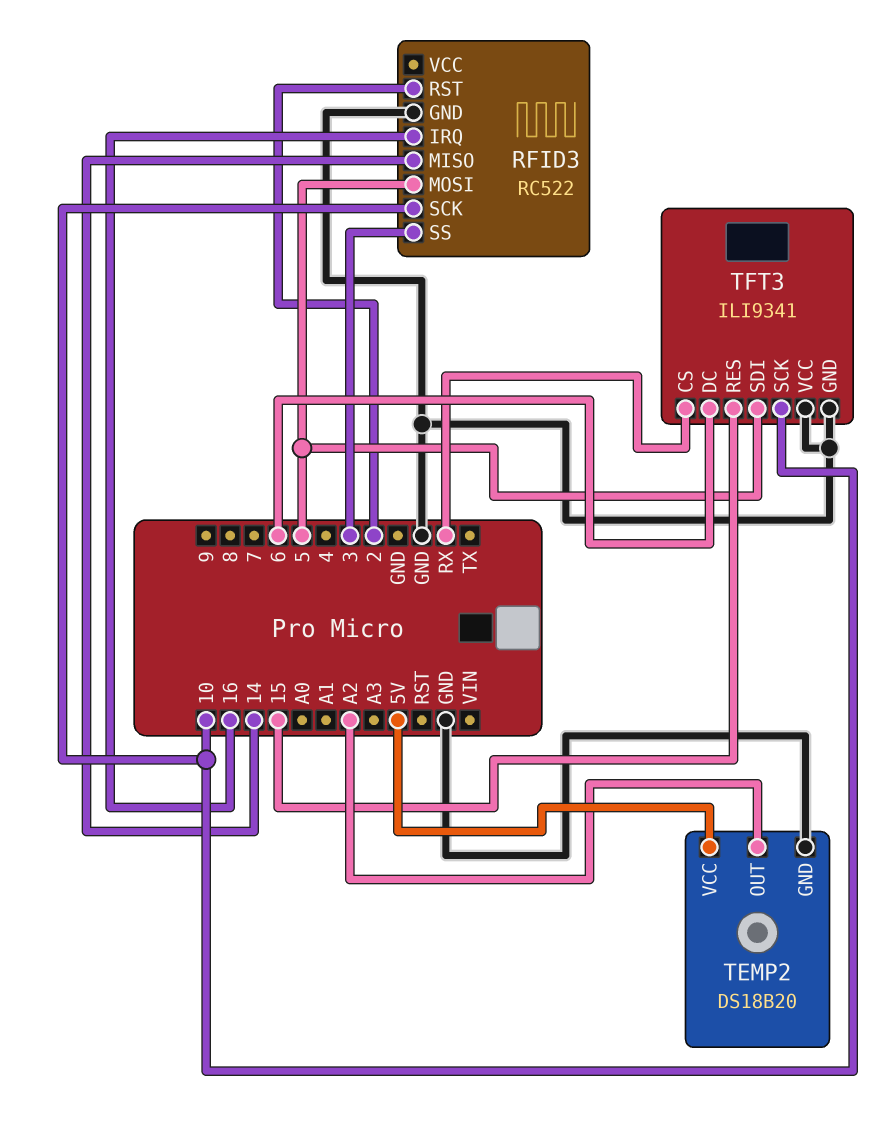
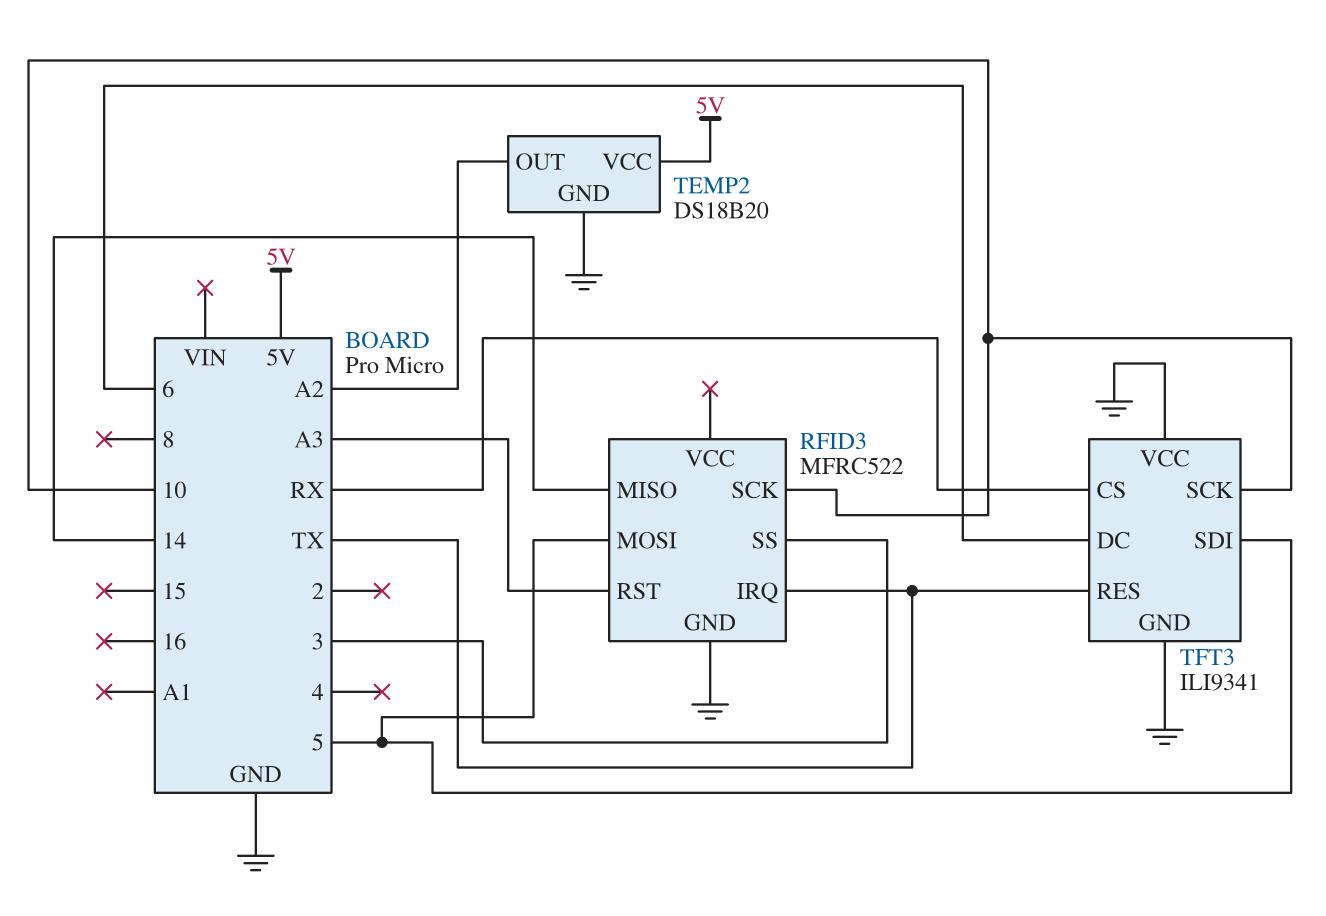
RFID3: RC522 -> MFRC522
RFID3 pin IRQ: 16 -> TX
RFID3 pin RST: 2 -> A3
TFT3 pin RES: 15 -> TX

